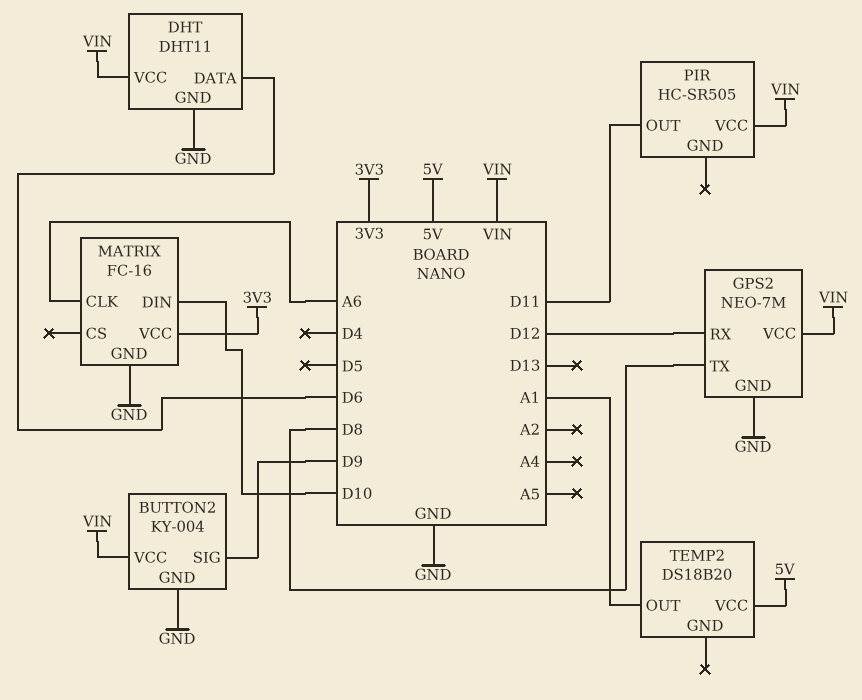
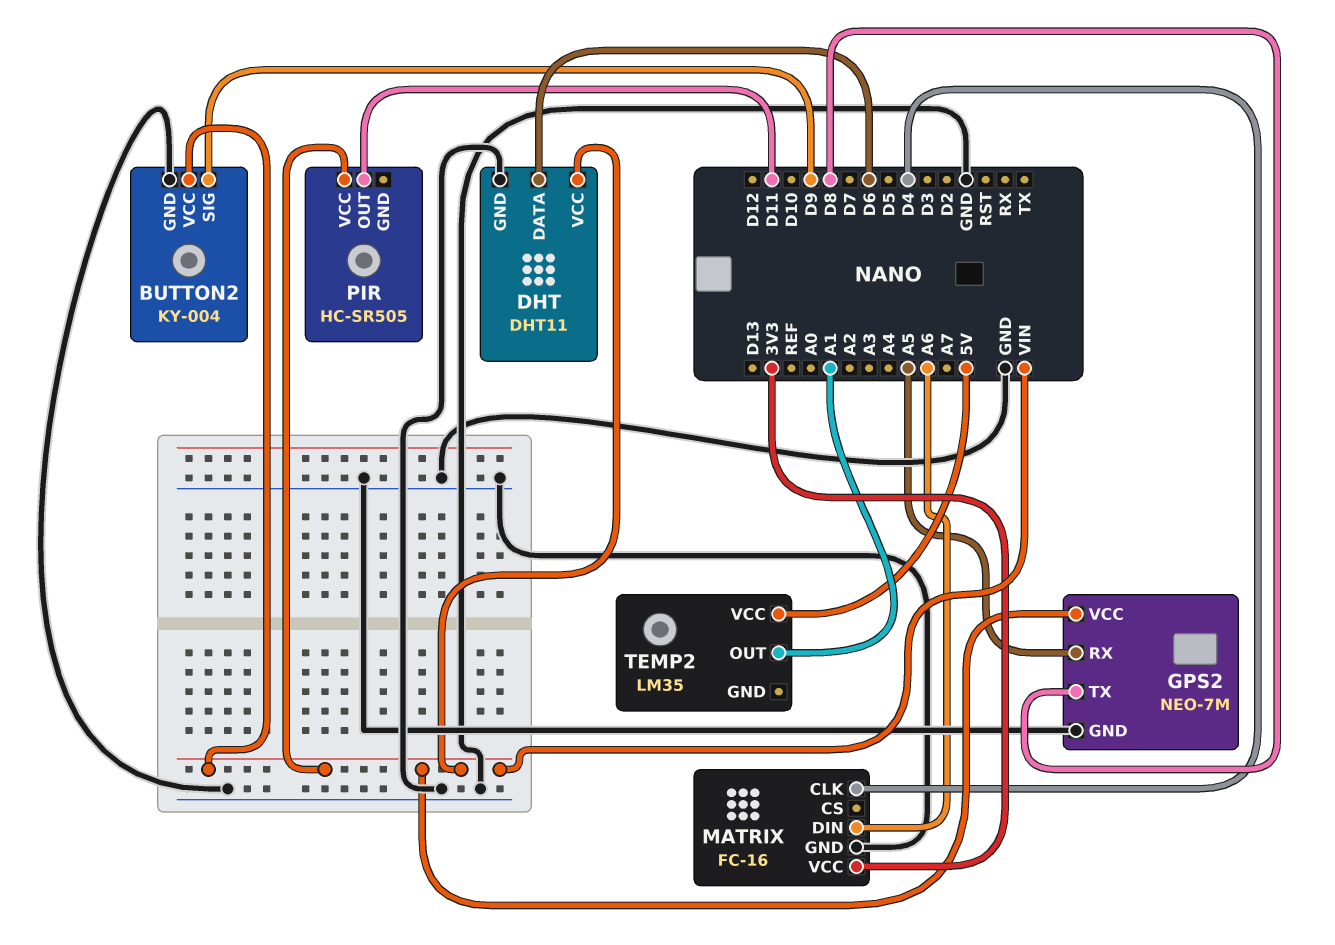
GPS2 pin RX: D12 -> A5
MATRIX pin CLK: A6 -> D4
MATRIX pin DIN: D10 -> A6
TEMP2: DS18B20 -> LM35

